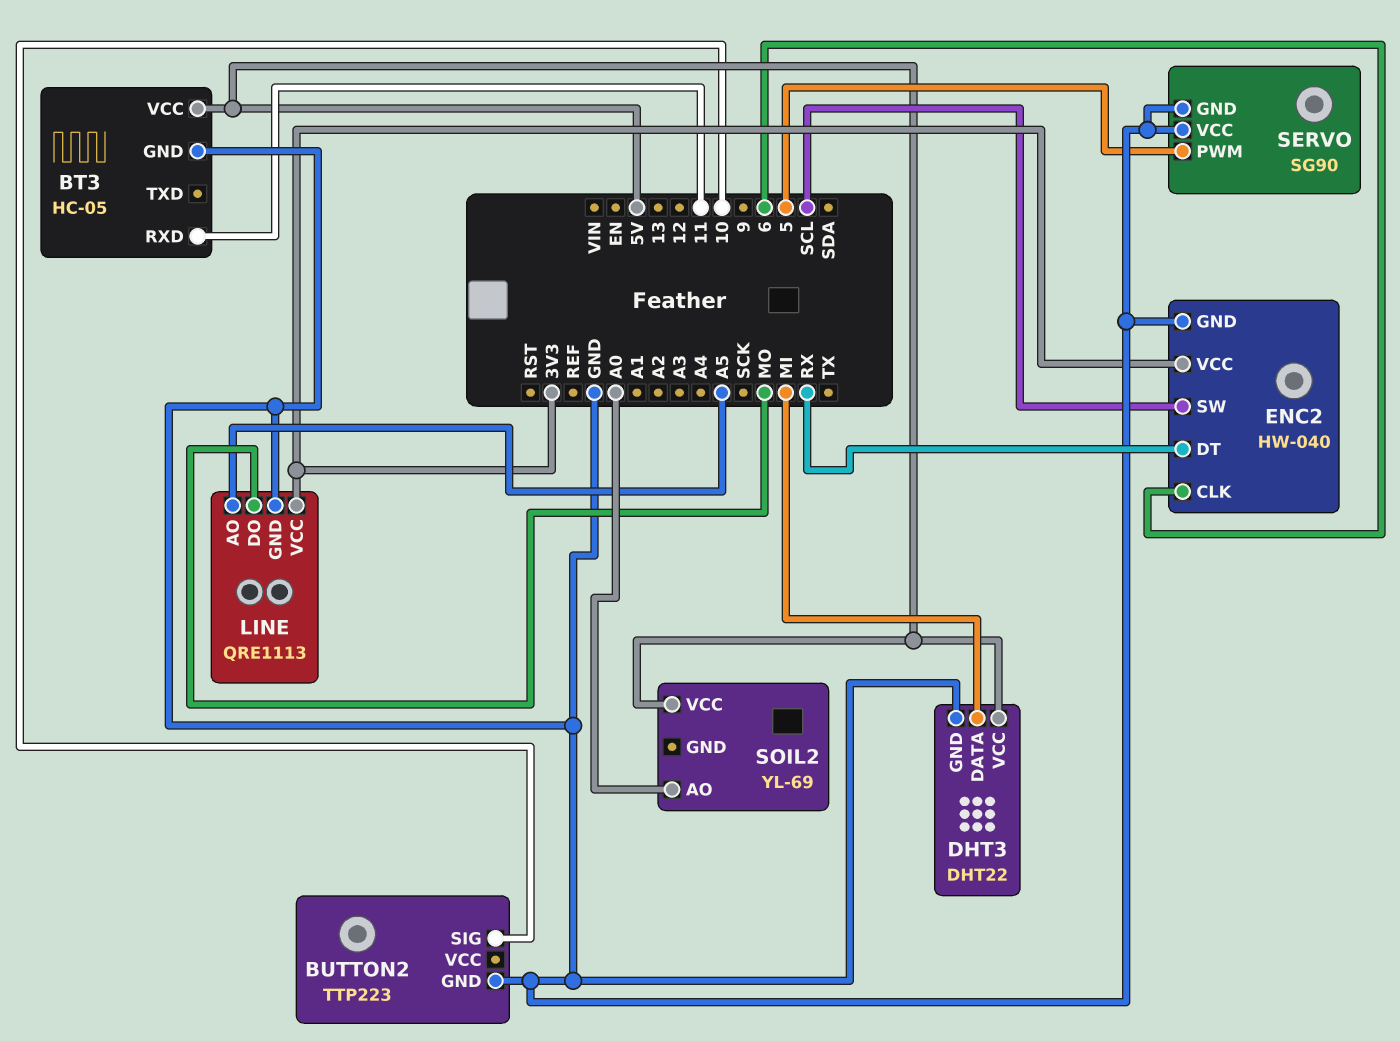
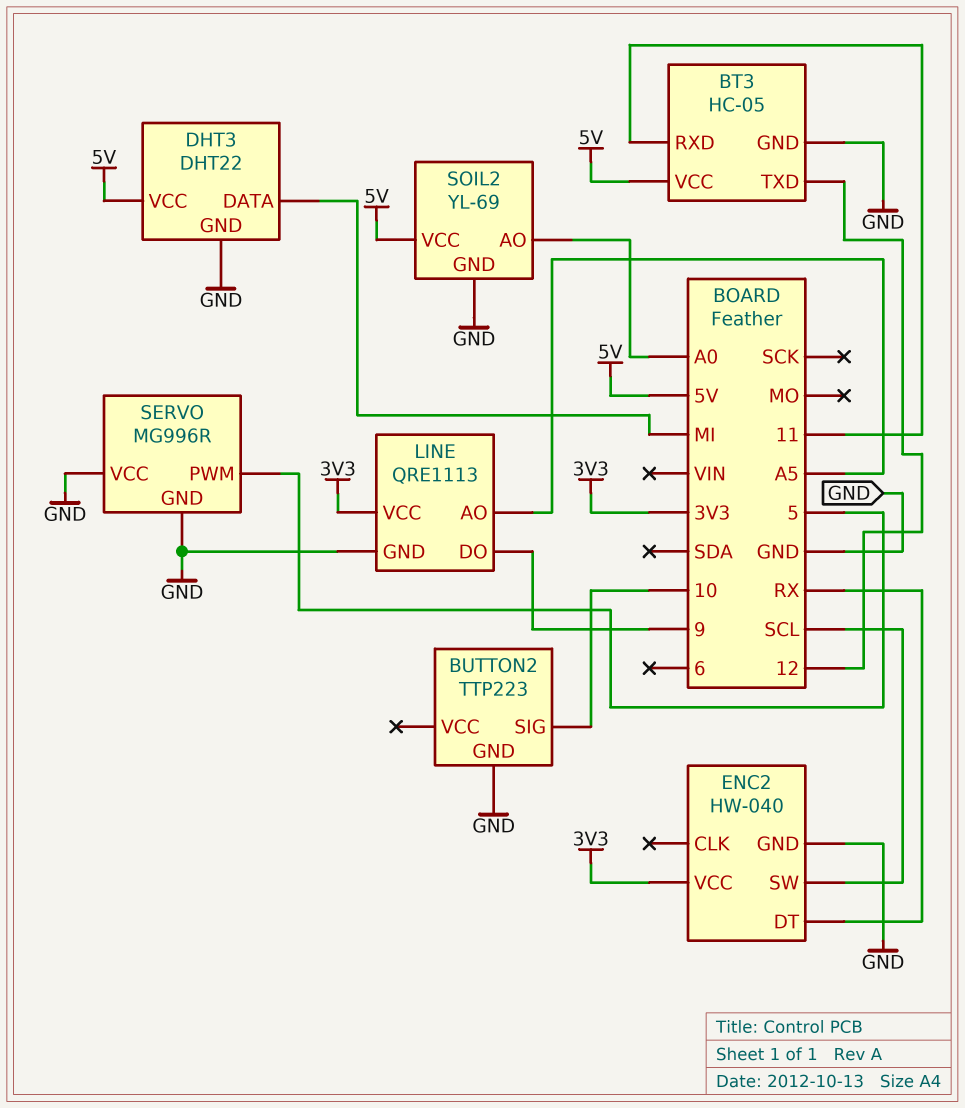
BT3 pin TXD: none -> 12
ENC2 pin CLK: 6 -> none
LINE pin DO: MO -> 9
SERVO: SG90 -> MG996R
SOIL2 pin GND: none -> GND

